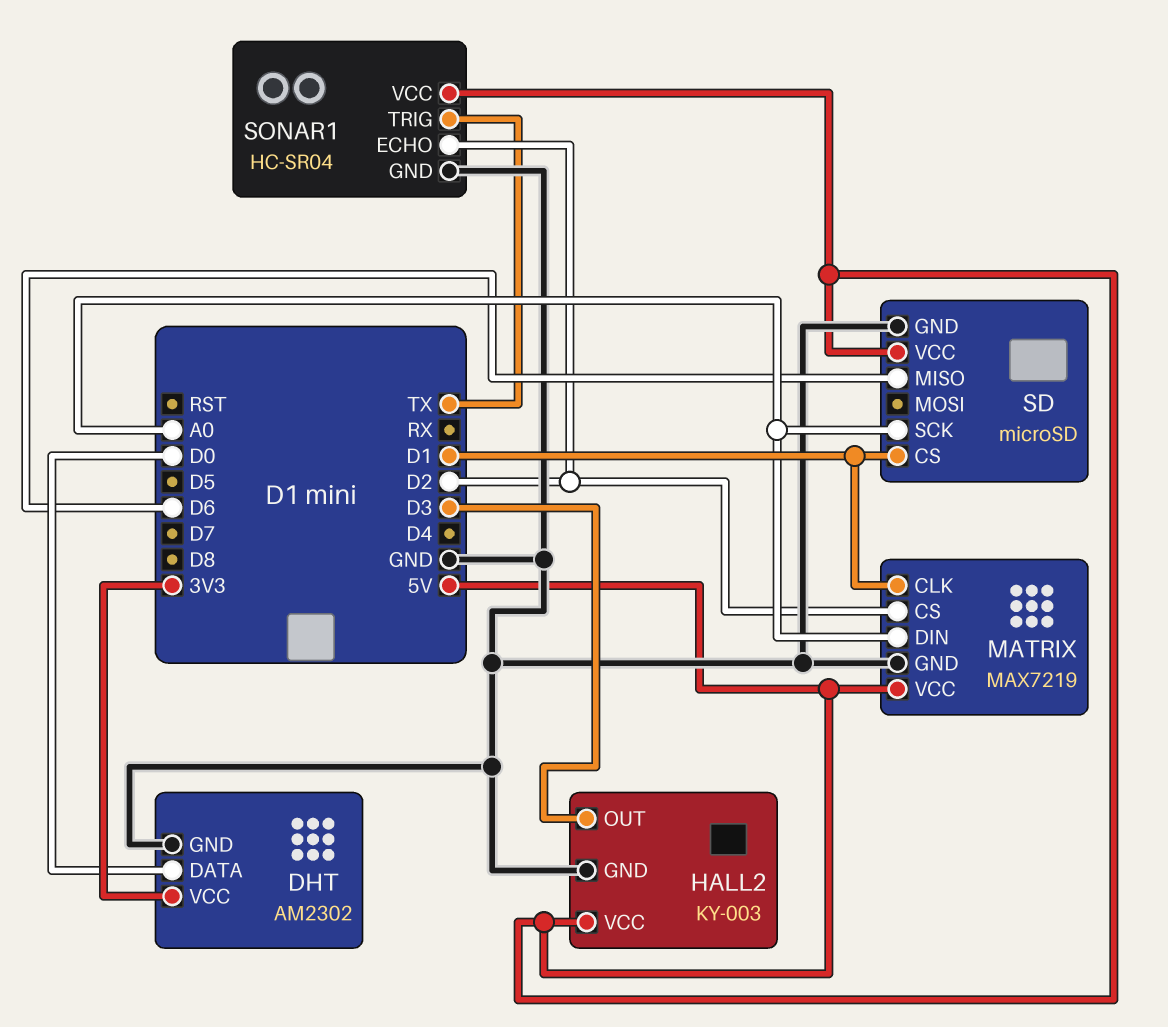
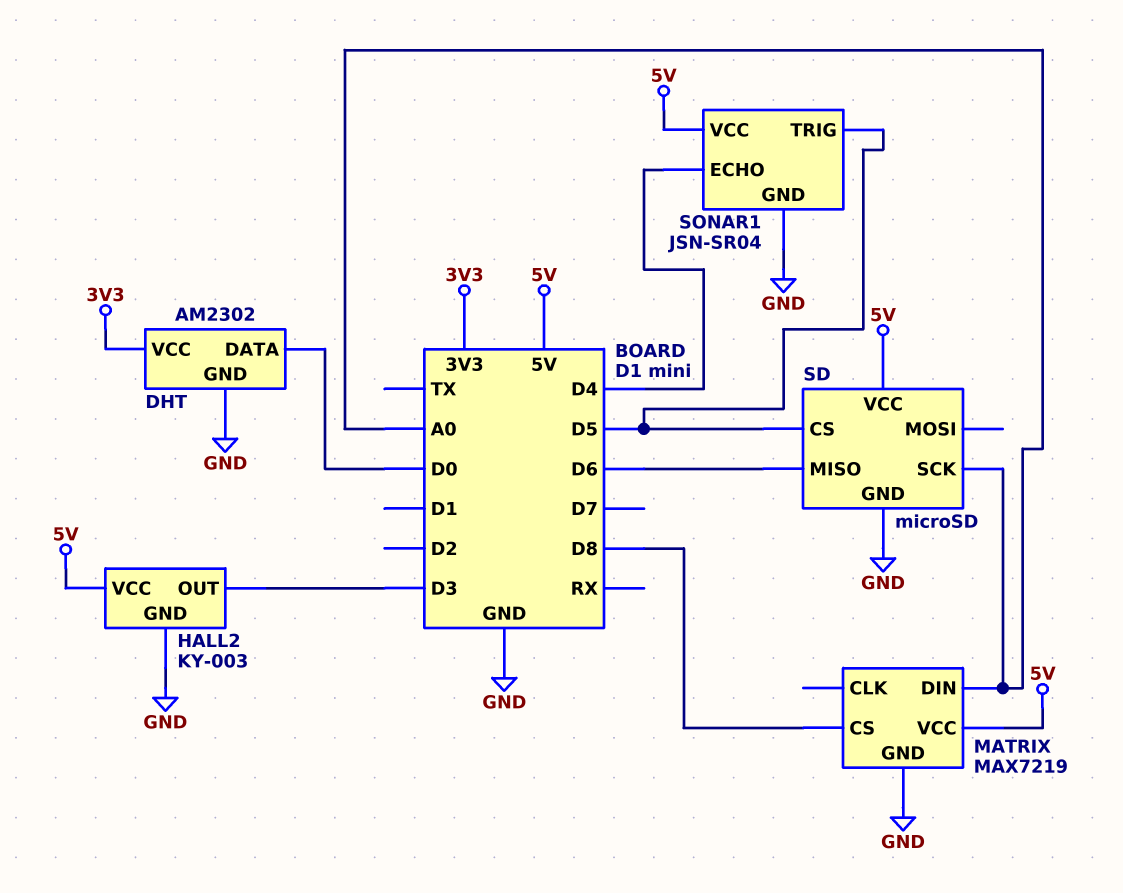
MATRIX pin CLK: D1 -> none
MATRIX pin CS: D2 -> D8
SD pin CS: D1 -> D5
SONAR1: HC-SR04 -> JSN-SR04
SONAR1 pin ECHO: D2 -> D4
SONAR1 pin TRIG: TX -> D5

